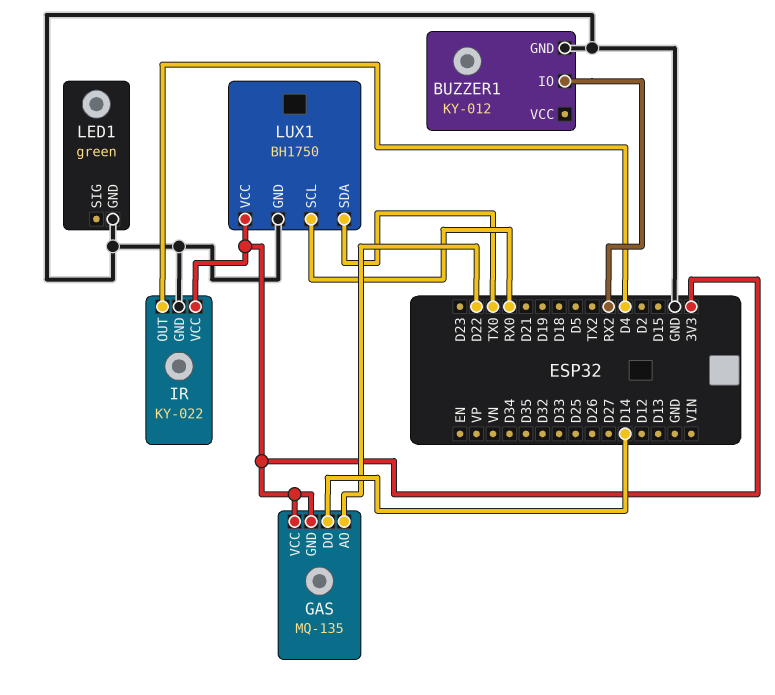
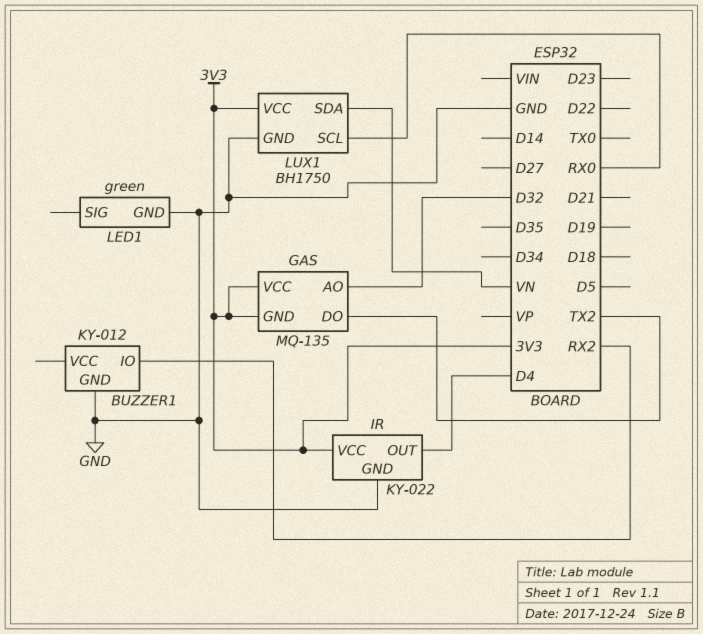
GAS pin AO: D22 -> D32
GAS pin DO: D14 -> TX2
LUX1 pin SDA: TX0 -> VN

